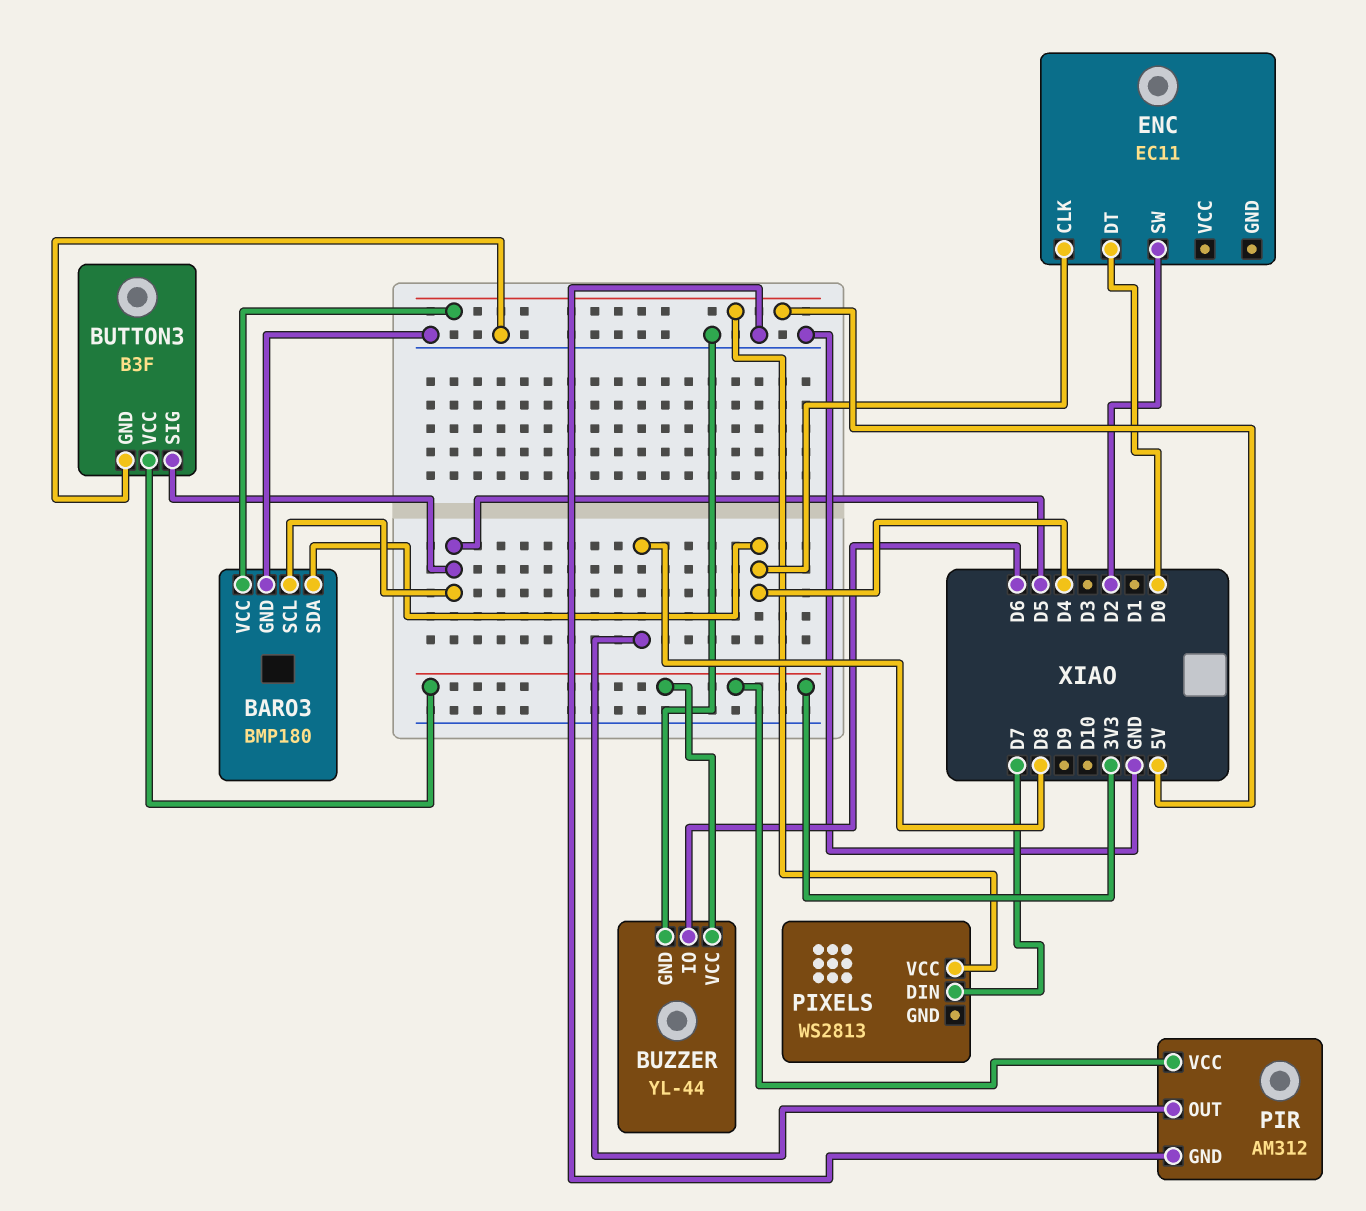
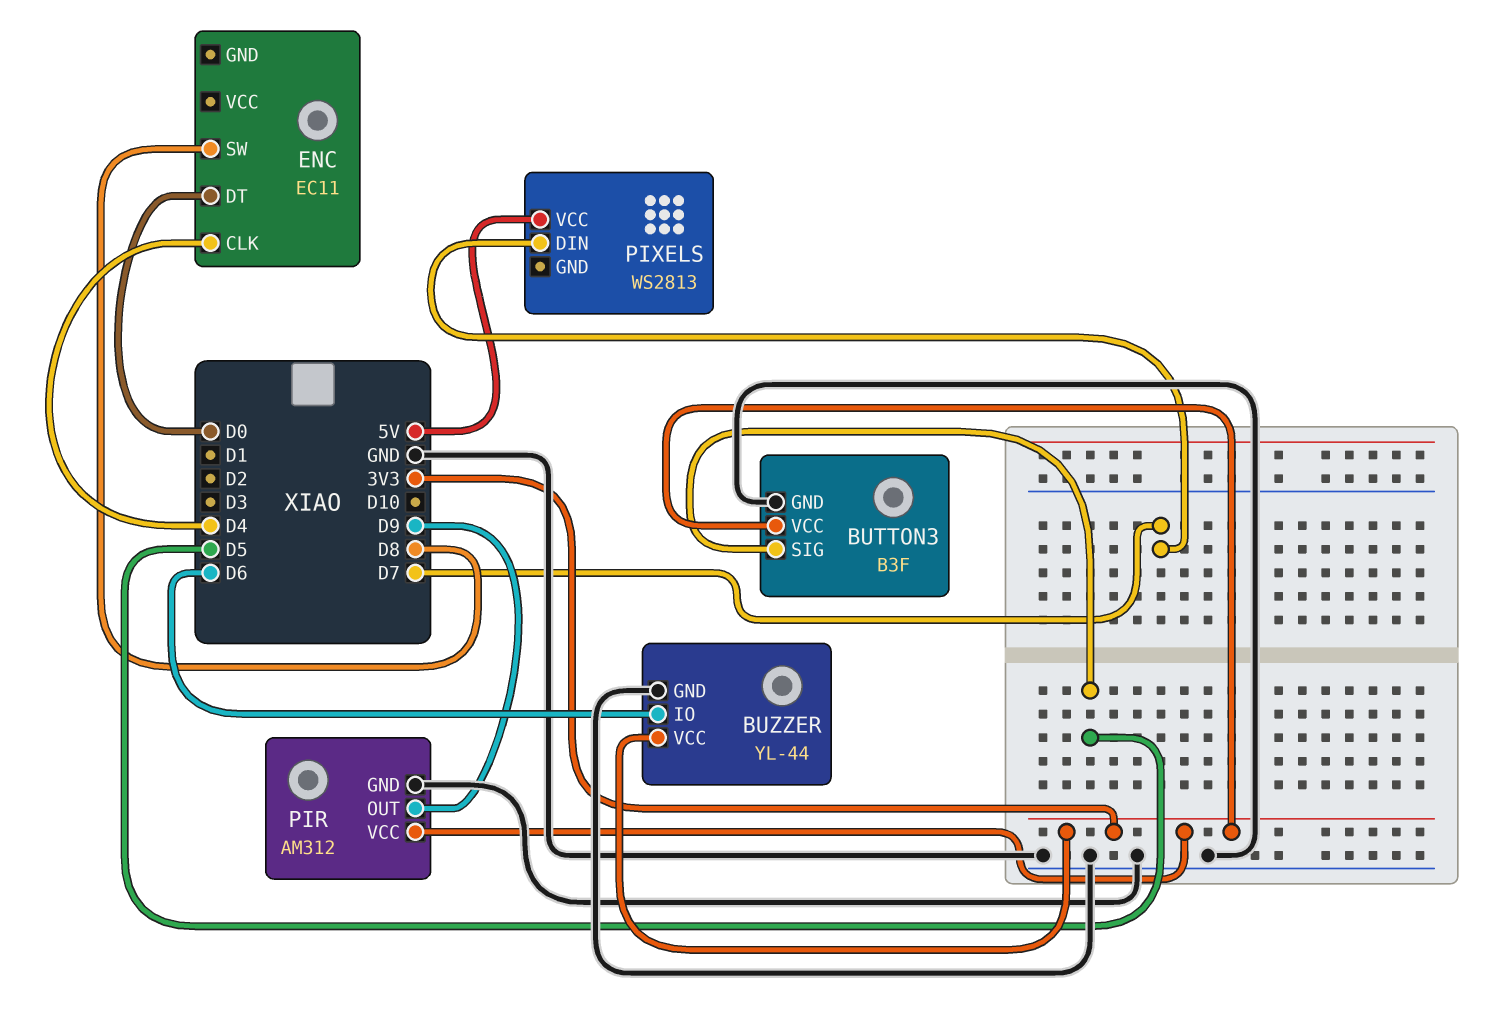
BARO3: BMP180 -> none
BARO3 pin GND: GND -> none
BARO3 pin SCL: D5 -> none
BARO3 pin SDA: D4 -> none
BARO3 pin VCC: 5V -> none
ENC pin SW: D2 -> D8
PIR pin OUT: D8 -> D9

